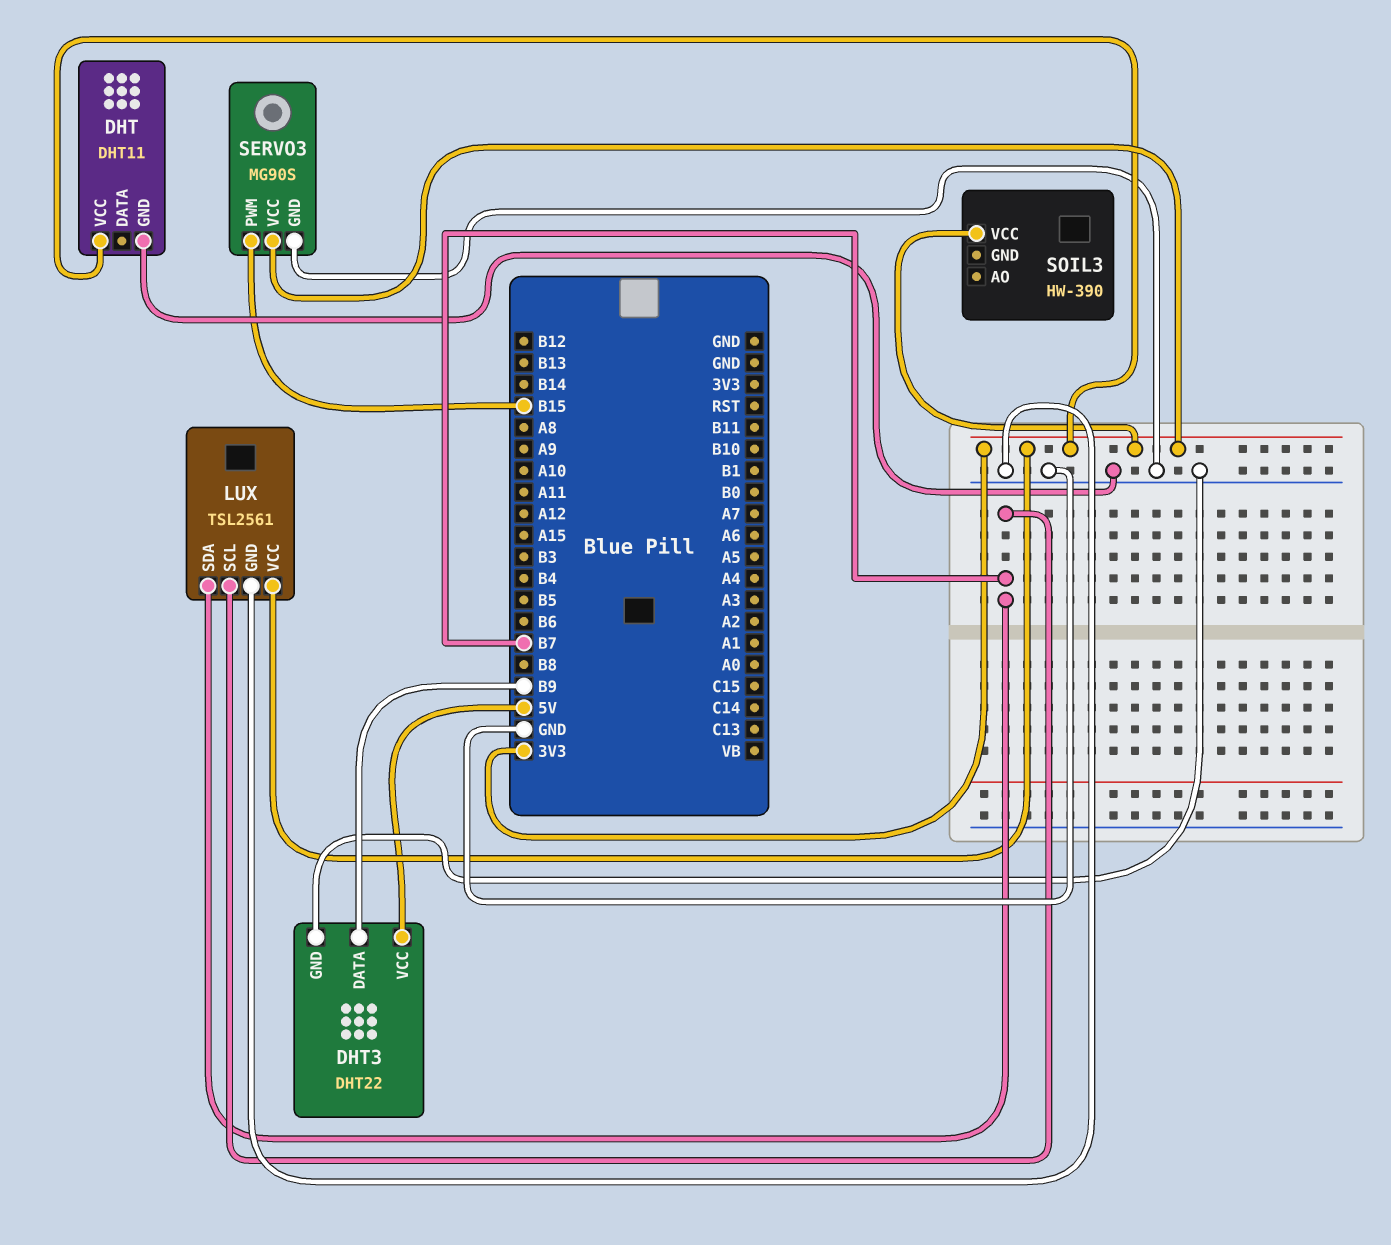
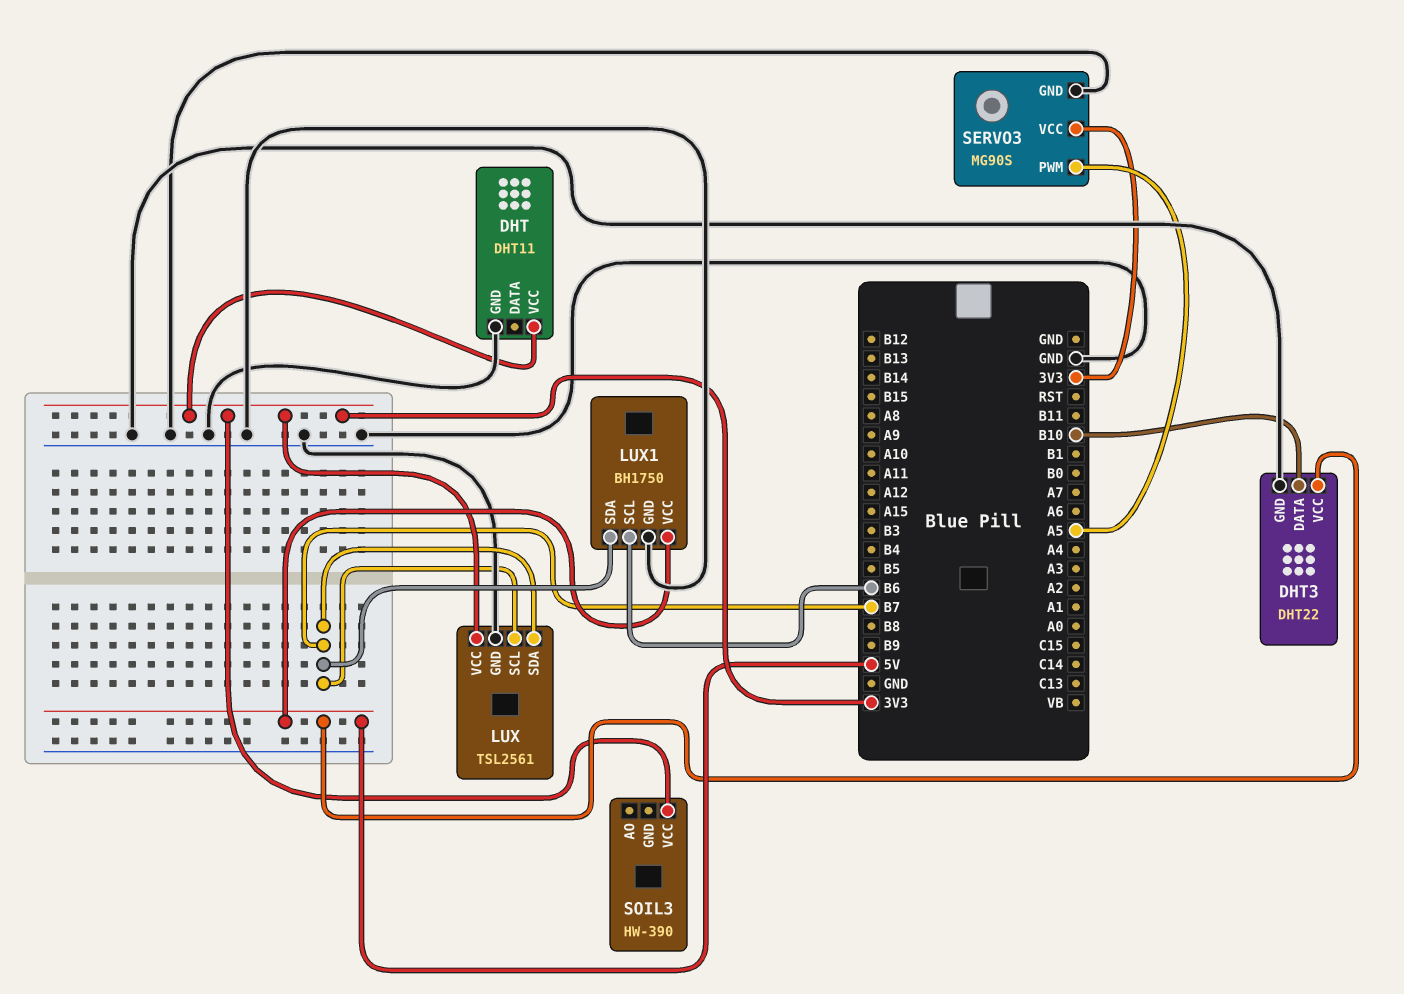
DHT3 pin DATA: B9 -> B10
LUX1: none -> BH1750
LUX1 pin GND: none -> GND
LUX1 pin SCL: none -> B6
LUX1 pin SDA: none -> B7
LUX1 pin VCC: none -> 5V
SERVO3 pin PWM: B15 -> A5

